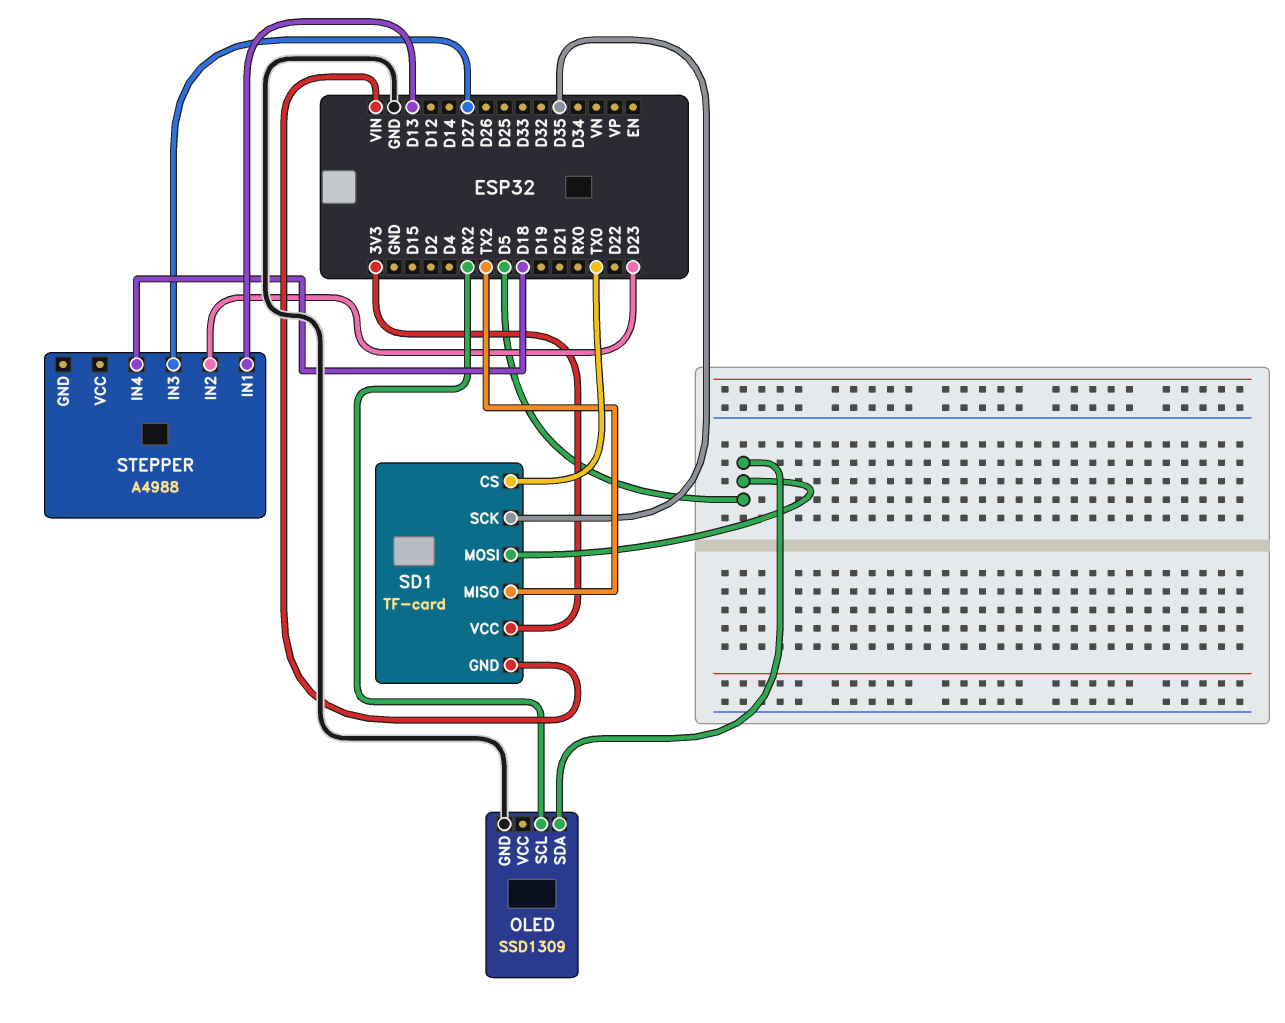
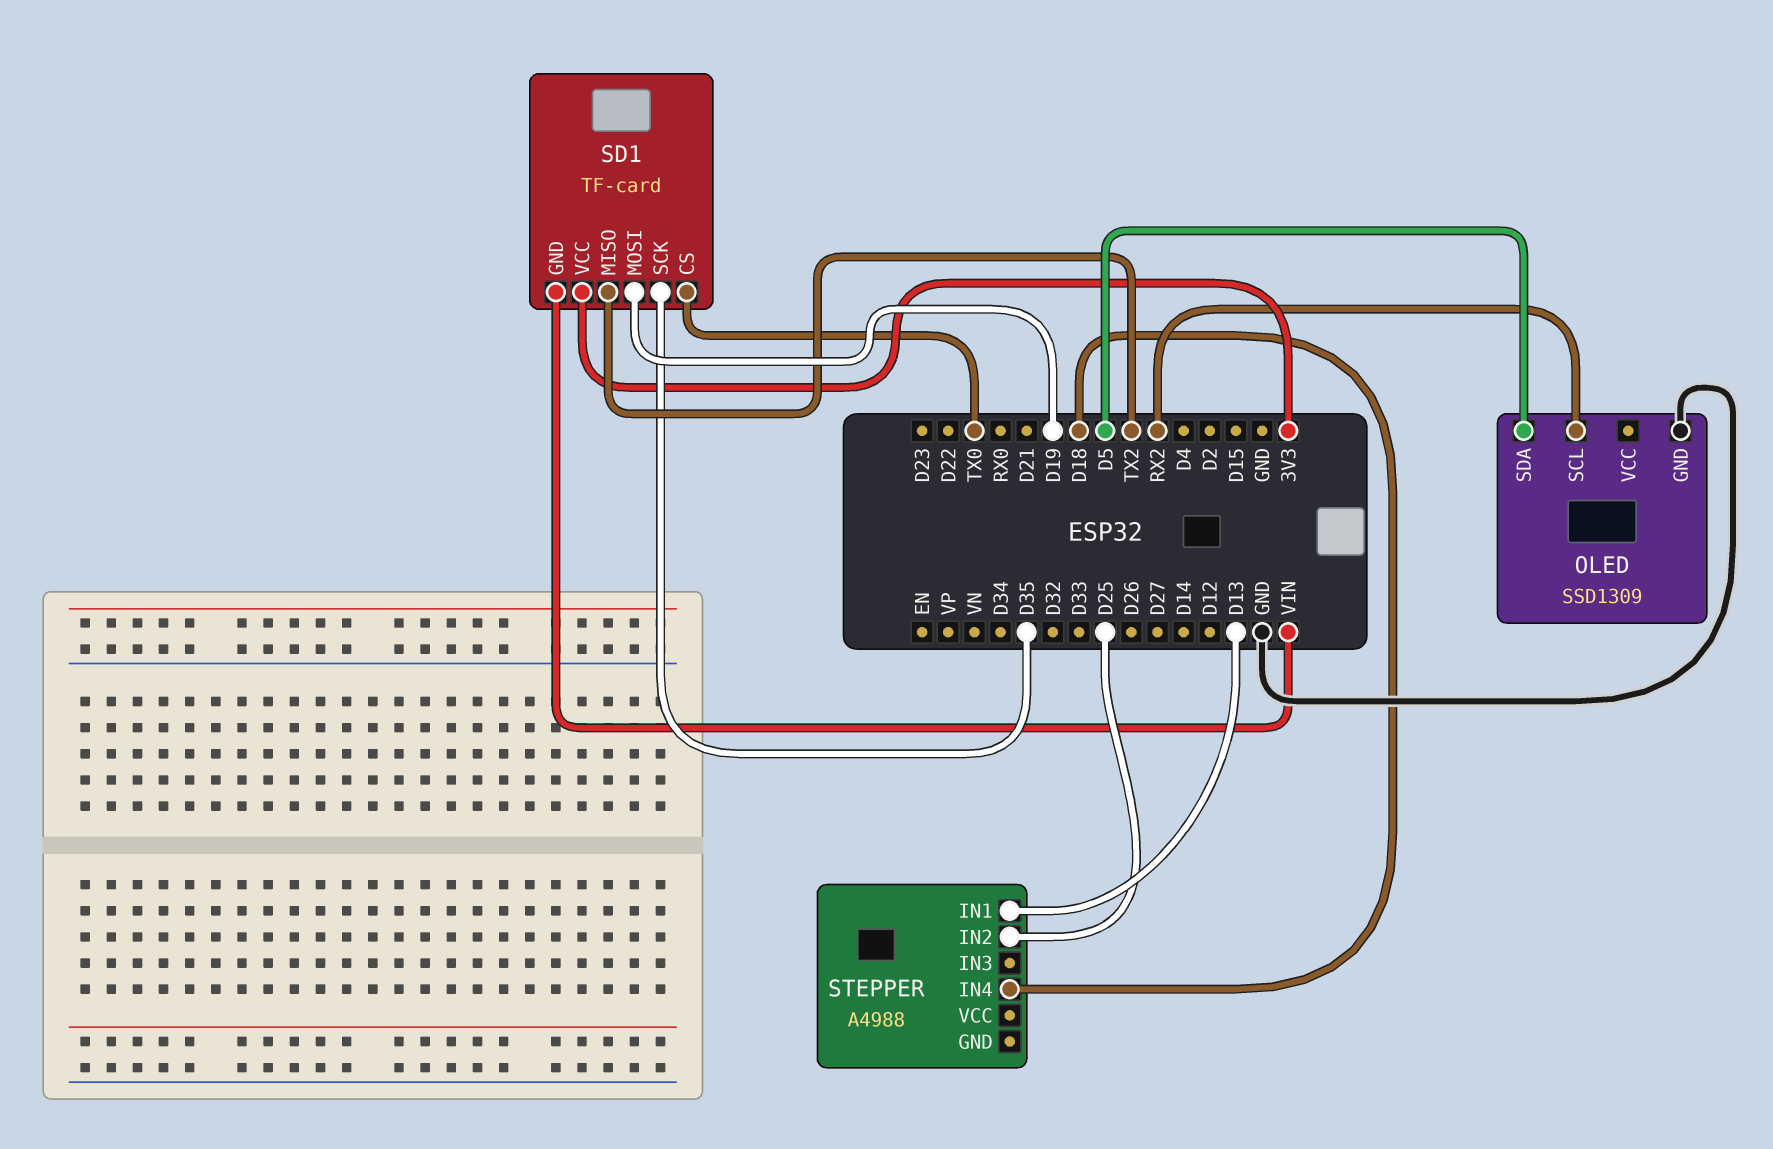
SD1 pin MOSI: D5 -> D19
STEPPER pin IN2: D23 -> D25
STEPPER pin IN3: D27 -> none

